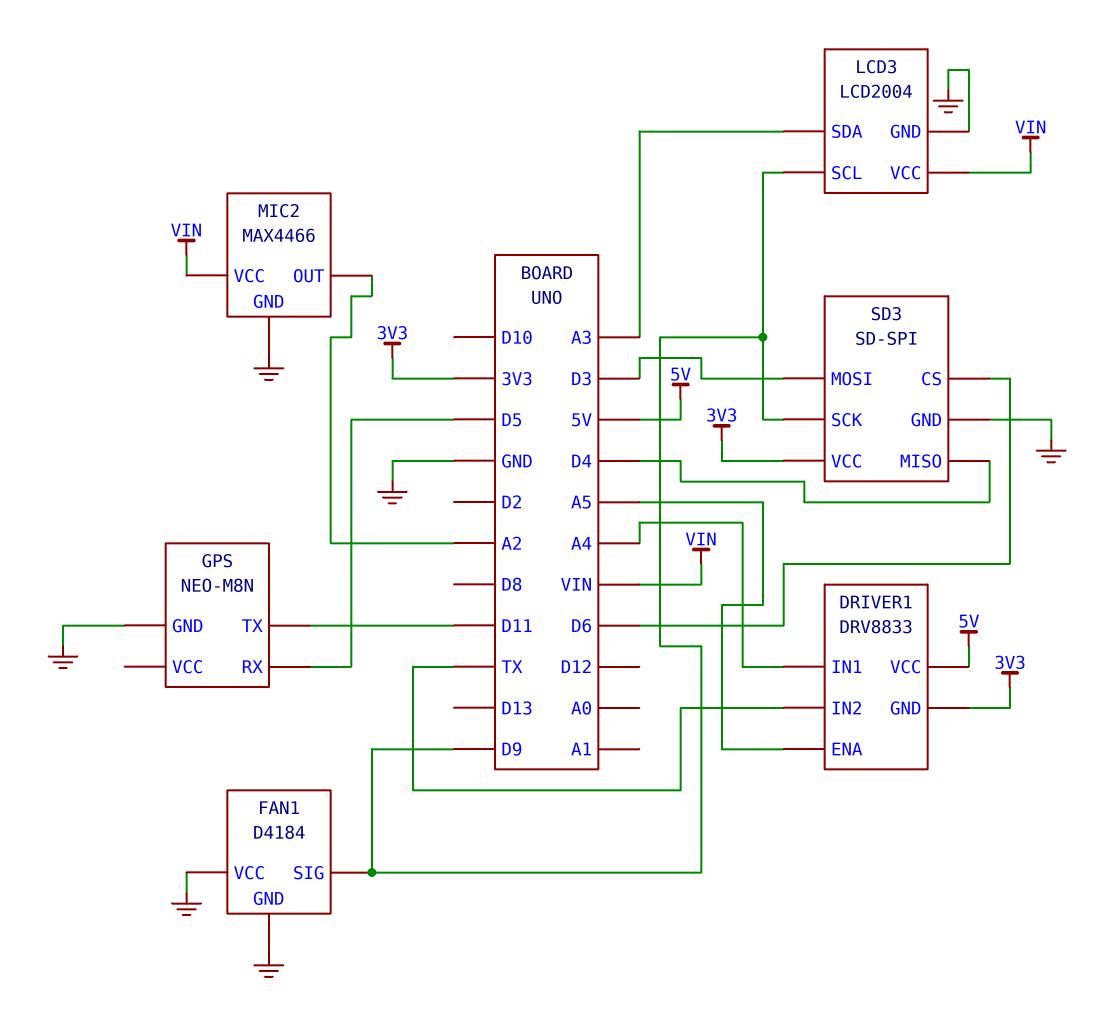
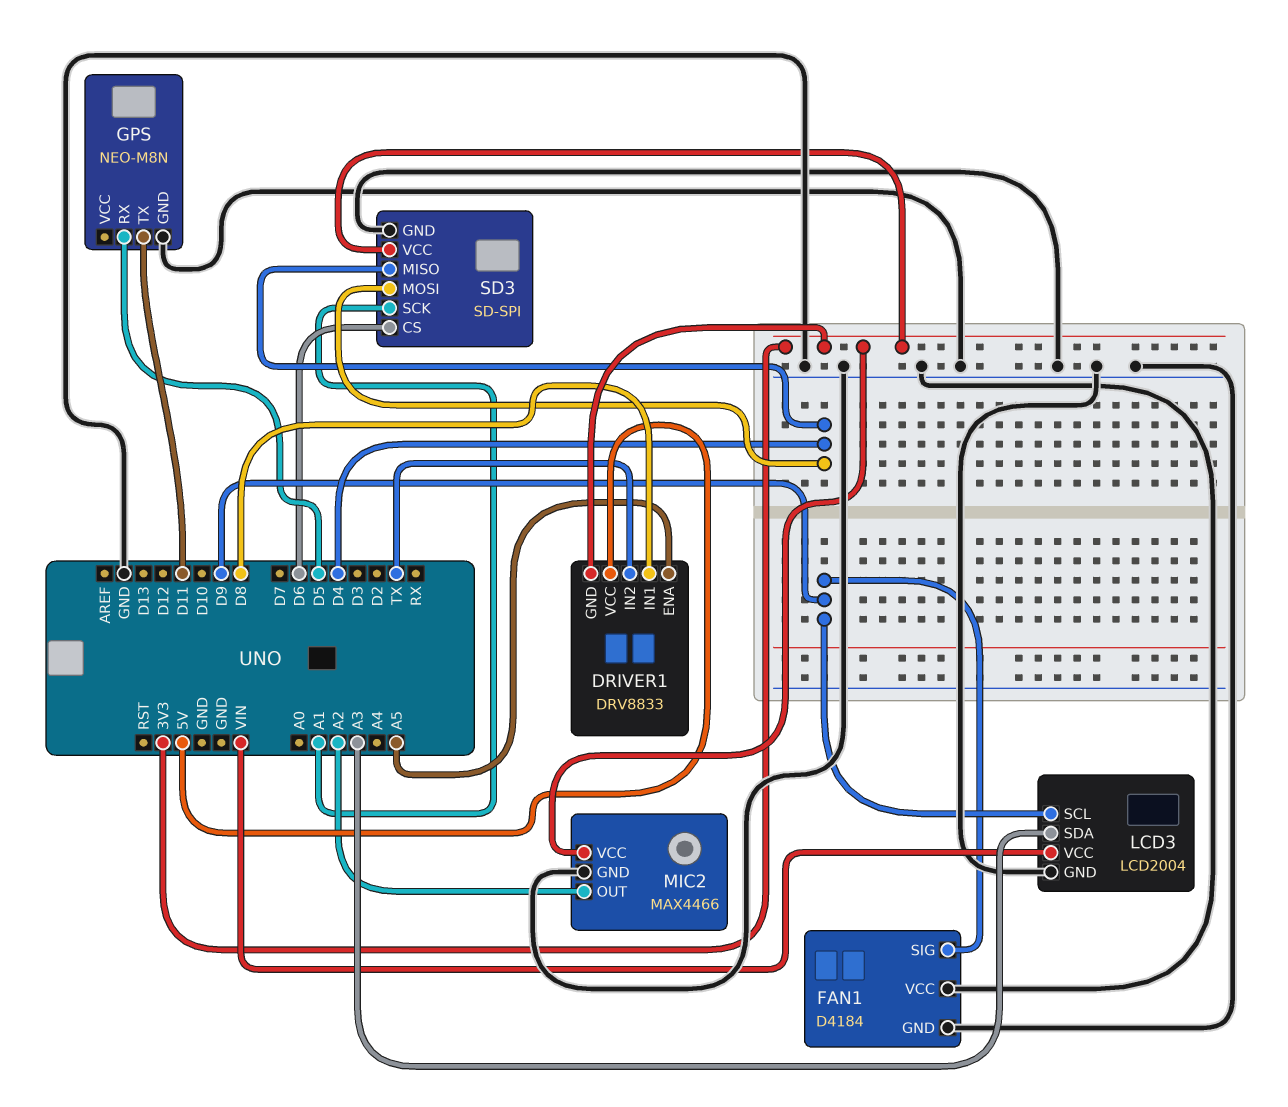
DRIVER1 pin IN1: A4 -> D8
MIC2 pin VCC: VIN -> 3V3
SD3 pin MOSI: D3 -> D4
SD3 pin SCK: D9 -> A1

